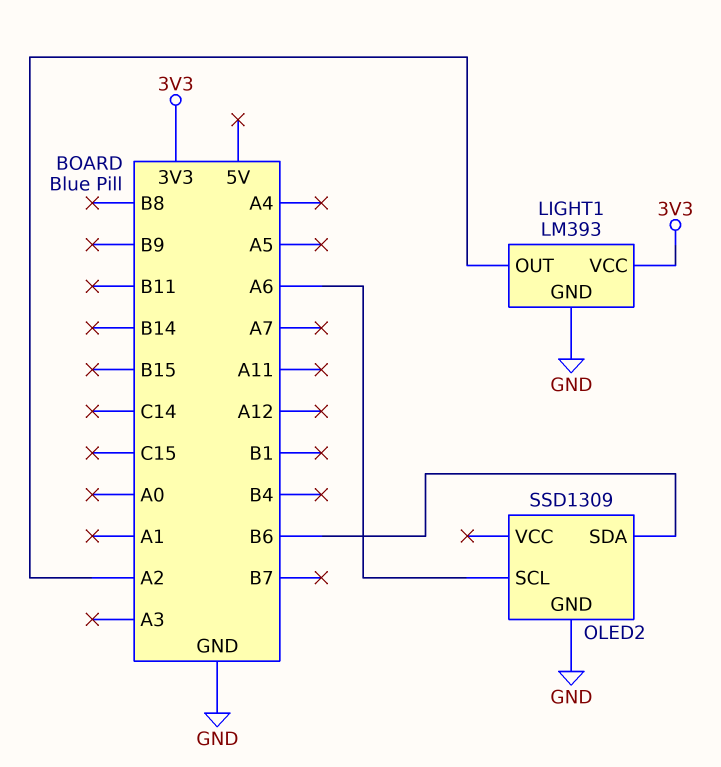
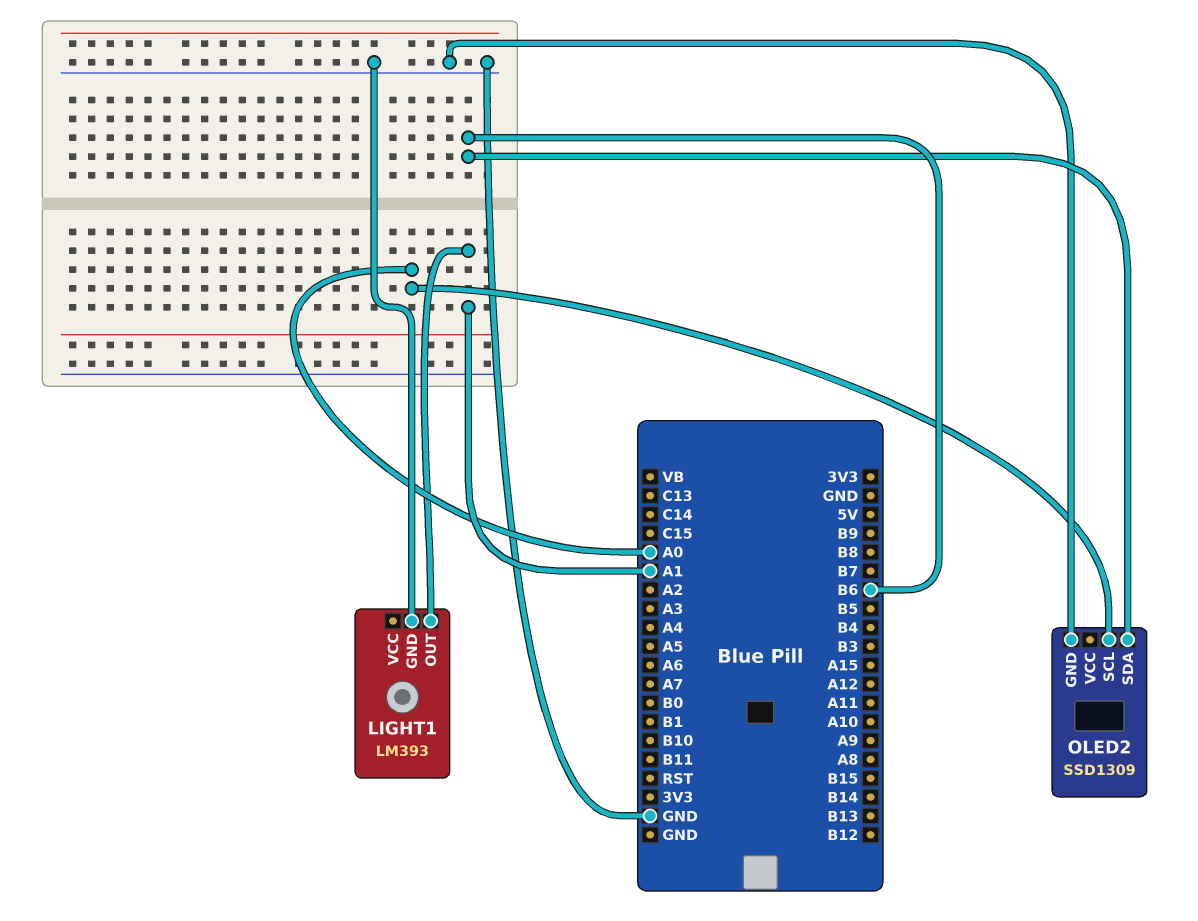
LIGHT1 pin OUT: A2 -> A1
LIGHT1 pin VCC: 3V3 -> none
OLED2 pin SCL: A6 -> A0

